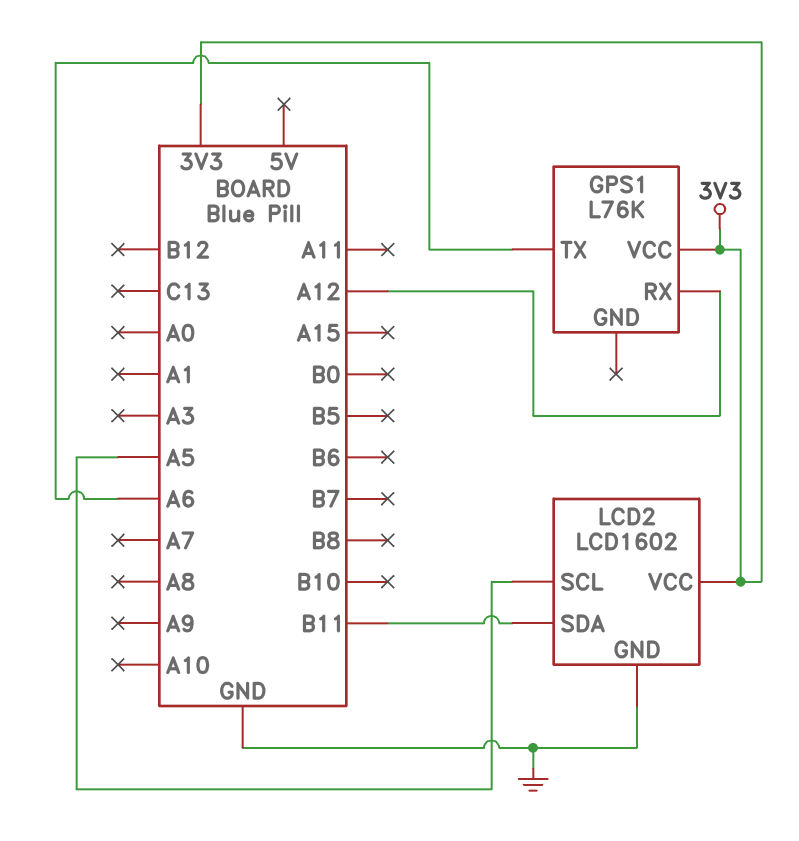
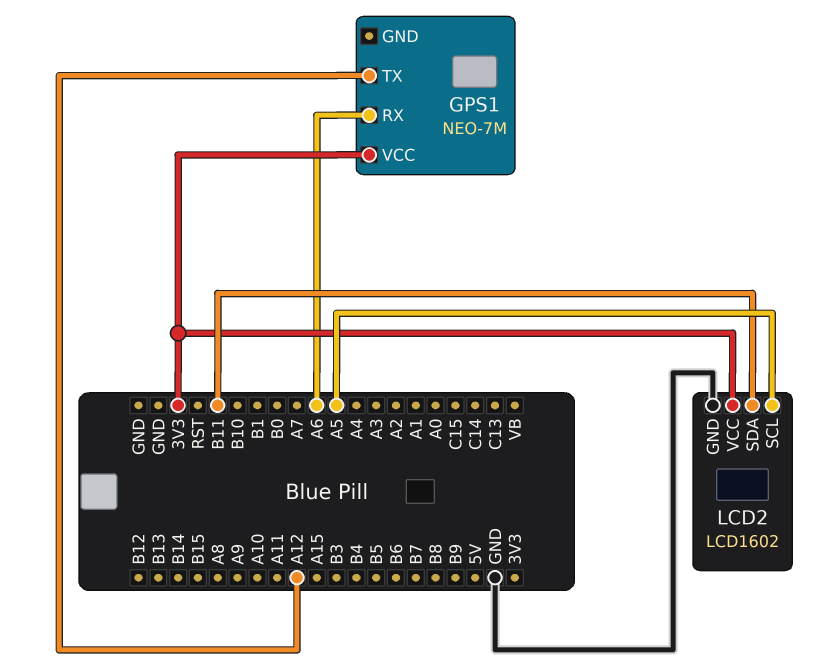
GPS1: L76K -> NEO-7M
GPS1 pin RX: A12 -> A6
GPS1 pin TX: A6 -> A12

